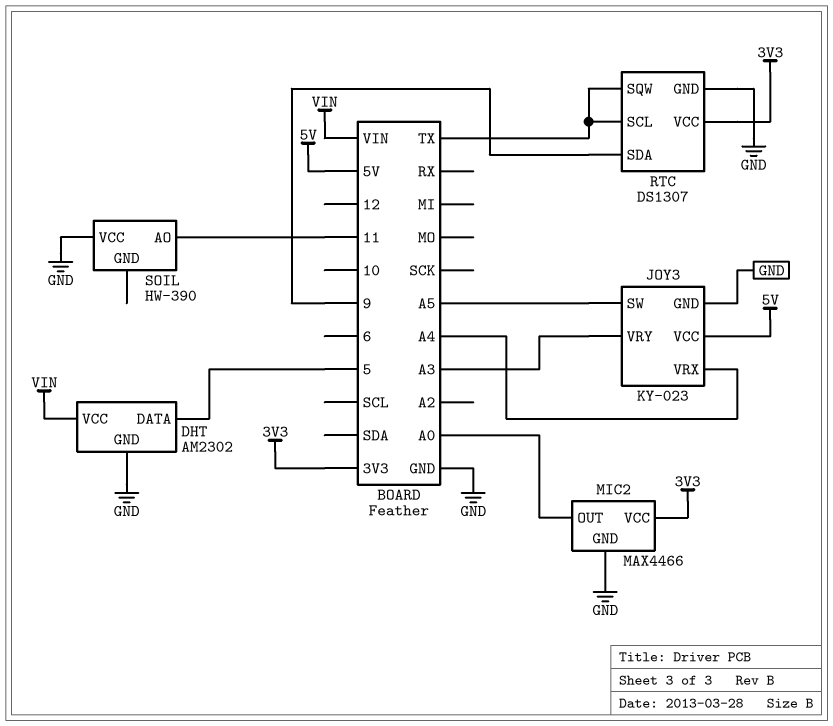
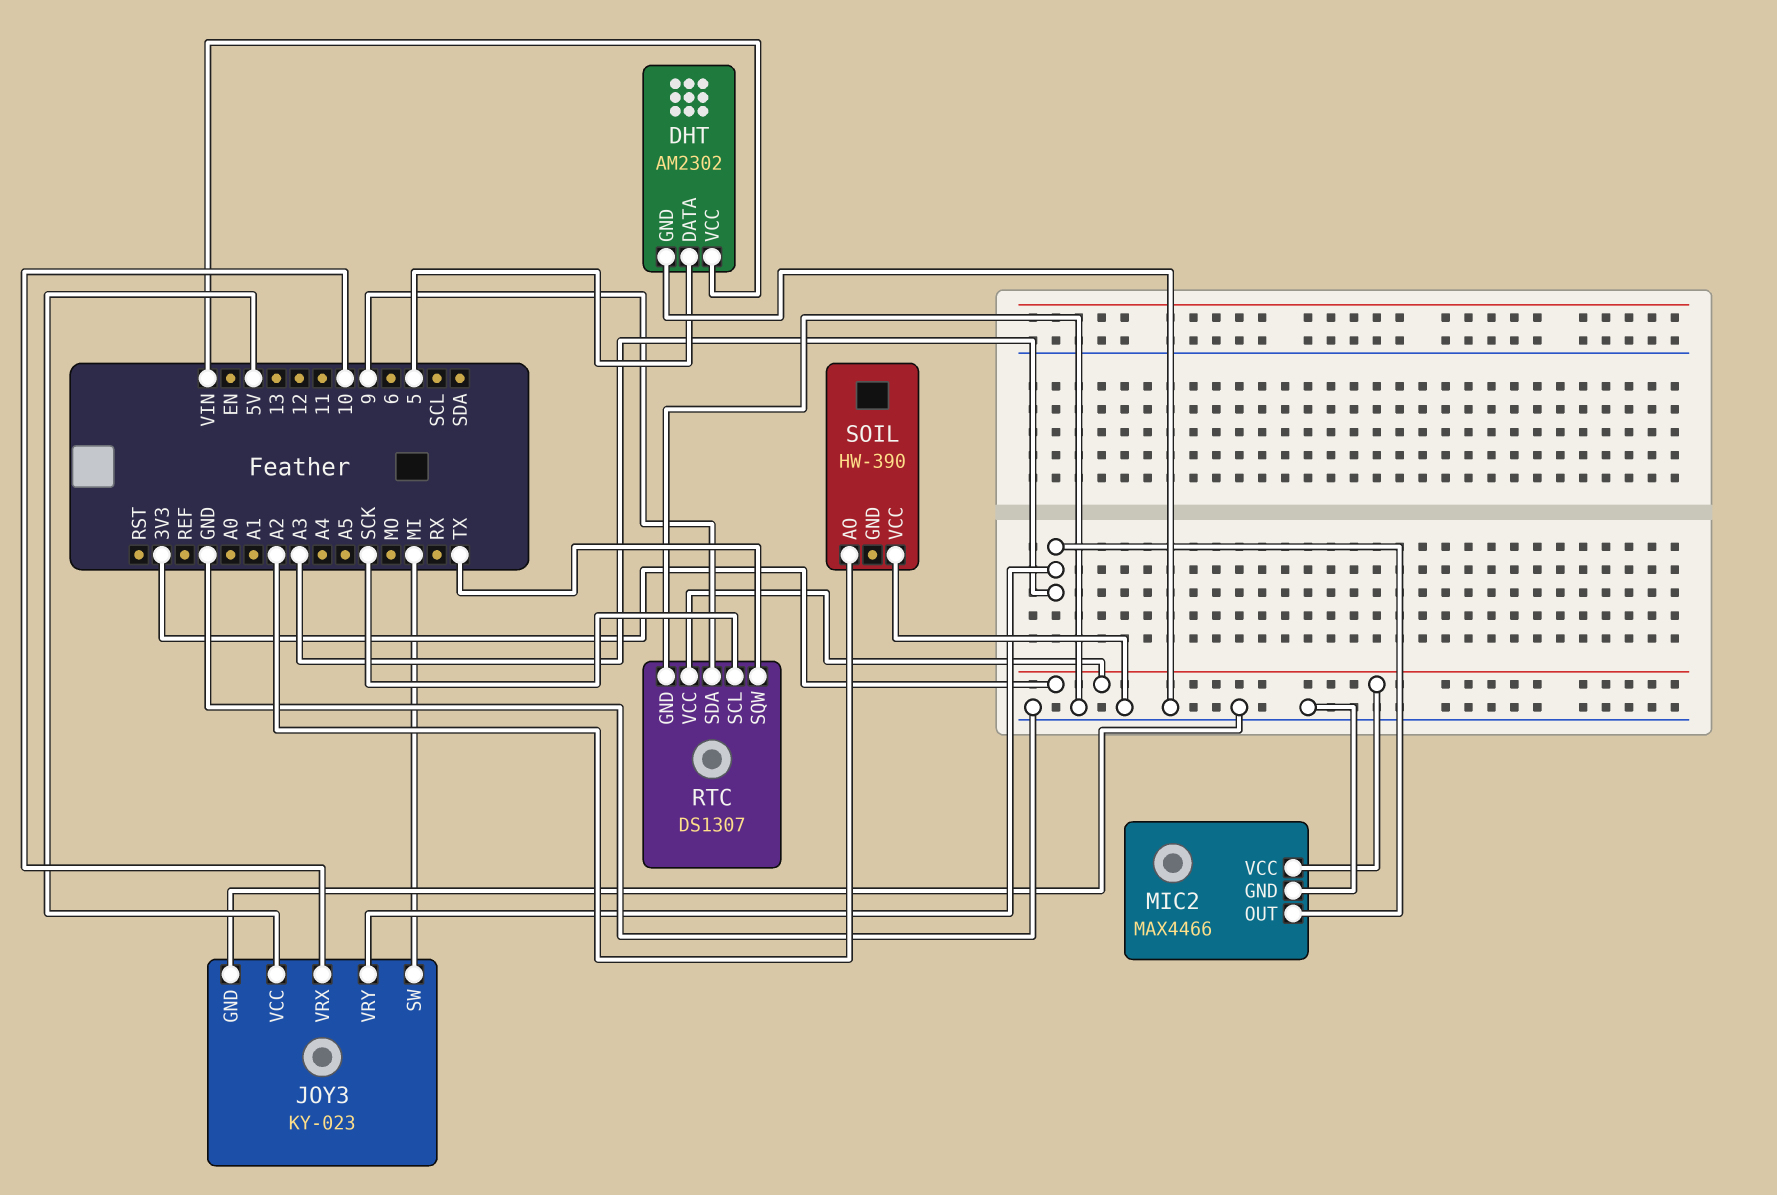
JOY3 pin SW: A5 -> MI
JOY3 pin VRX: A4 -> 10
MIC2 pin OUT: A0 -> A3
RTC pin SCL: TX -> SCK
SOIL pin AO: 11 -> A2

